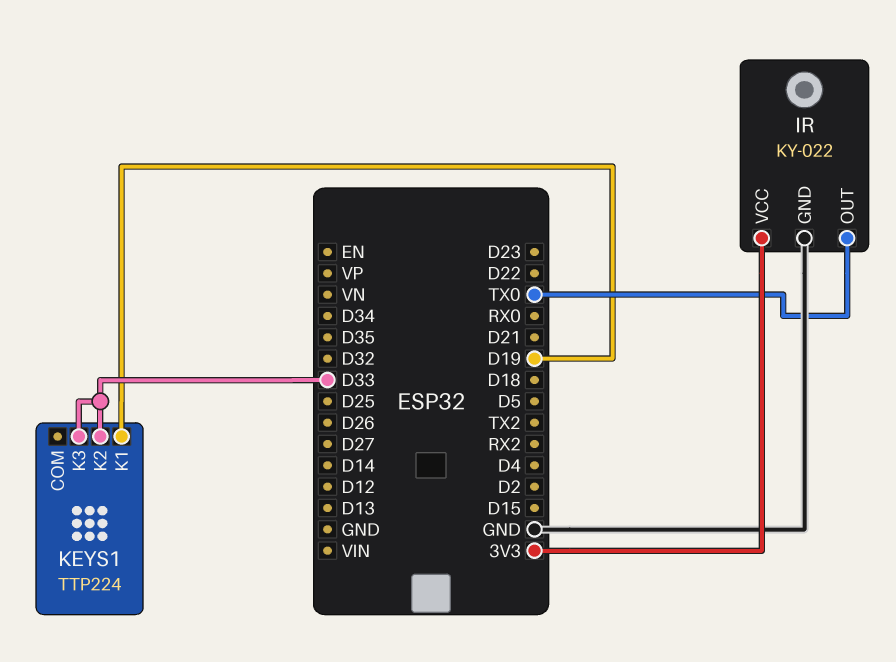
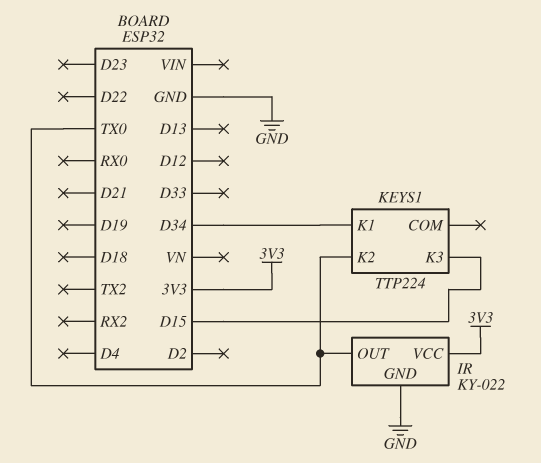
KEYS1 pin K1: D19 -> D34
KEYS1 pin K2: D33 -> TX0
KEYS1 pin K3: D33 -> D15

